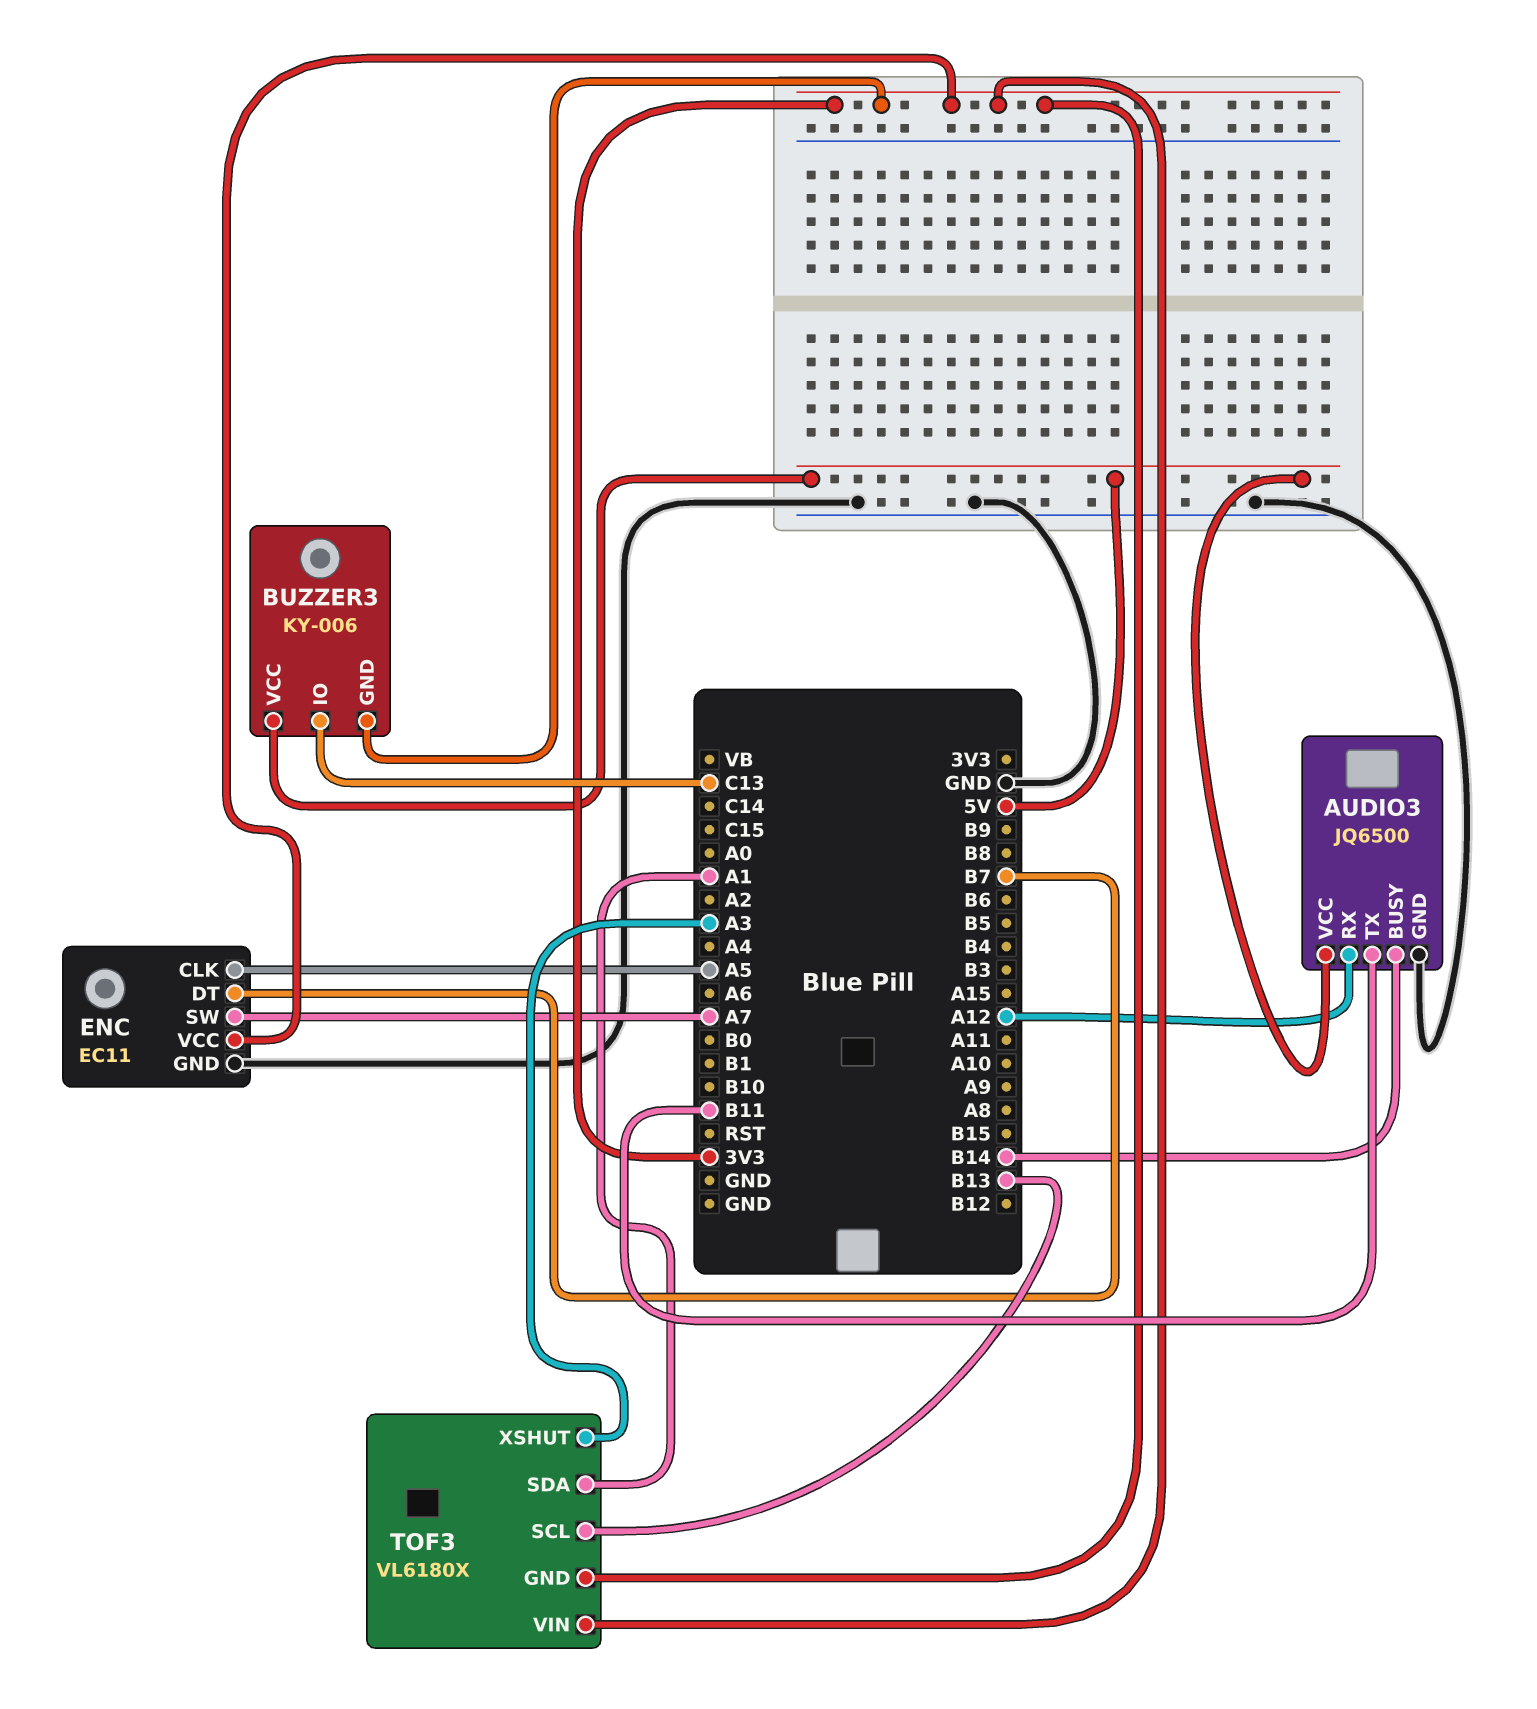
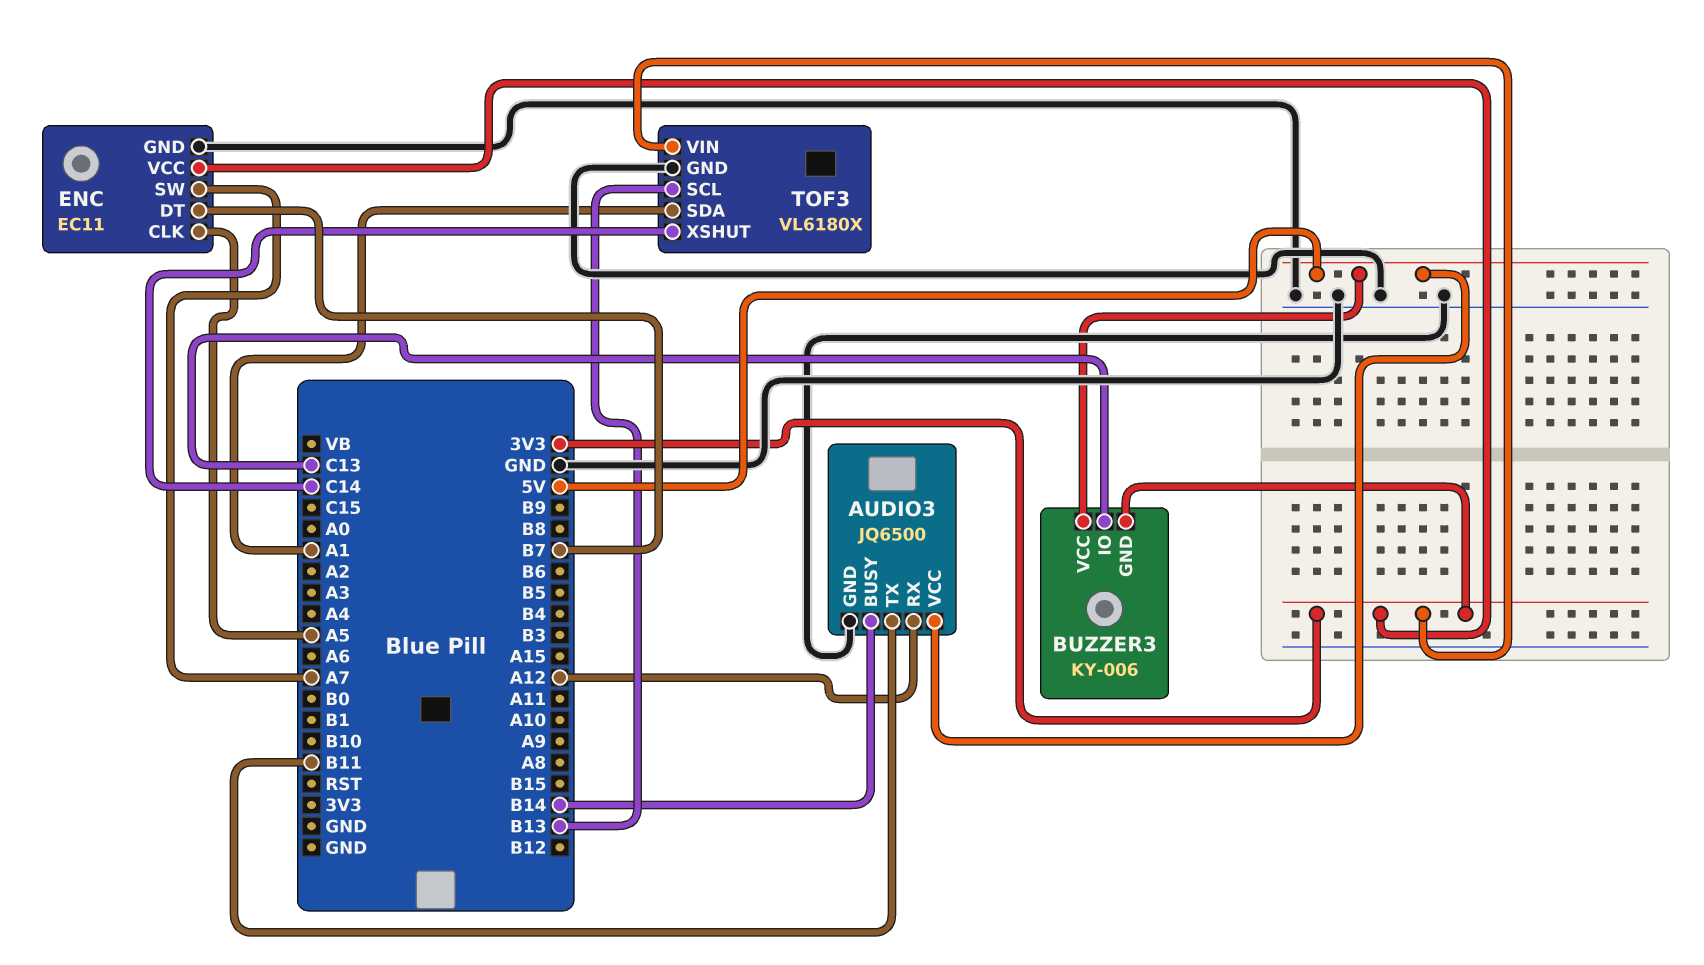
TOF3 pin GND: 3V3 -> GND
TOF3 pin XSHUT: A3 -> C14

